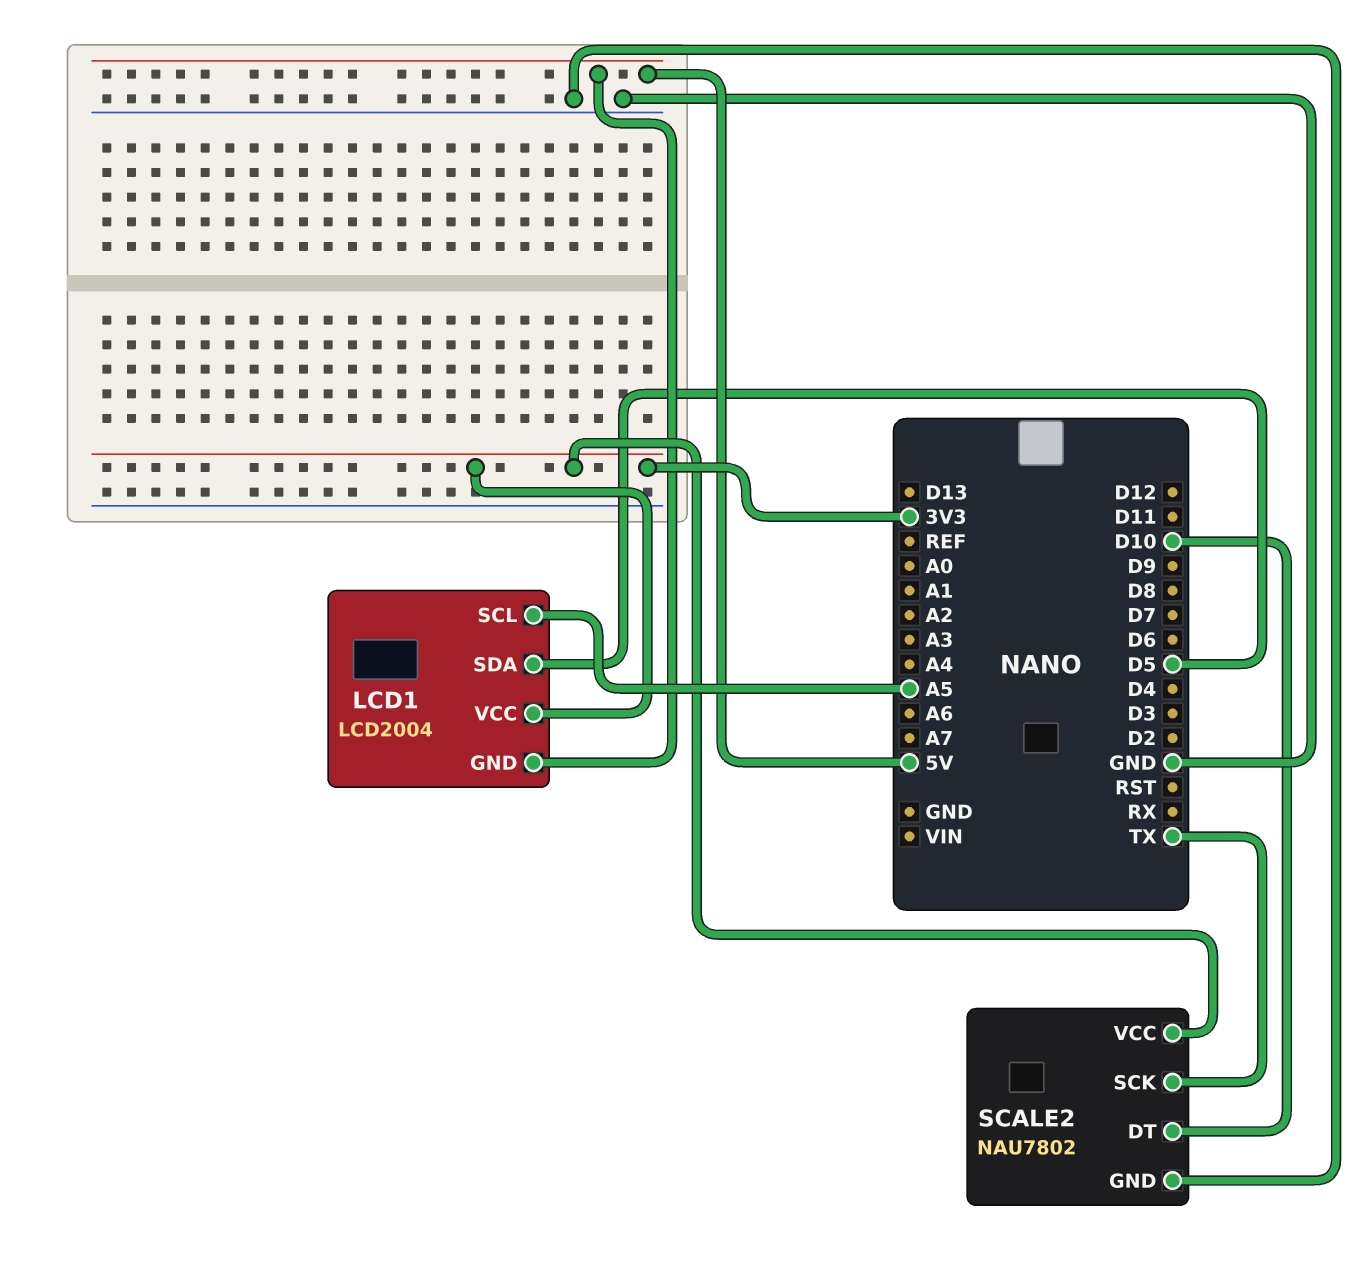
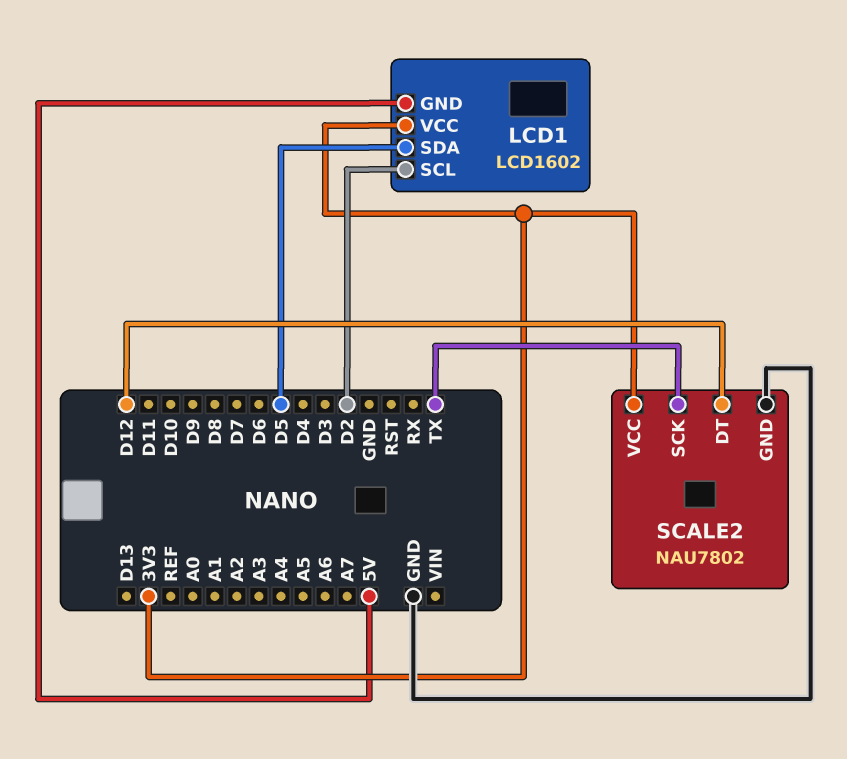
LCD1: LCD2004 -> LCD1602
LCD1 pin SCL: A5 -> D2
SCALE2 pin DT: D10 -> D12

